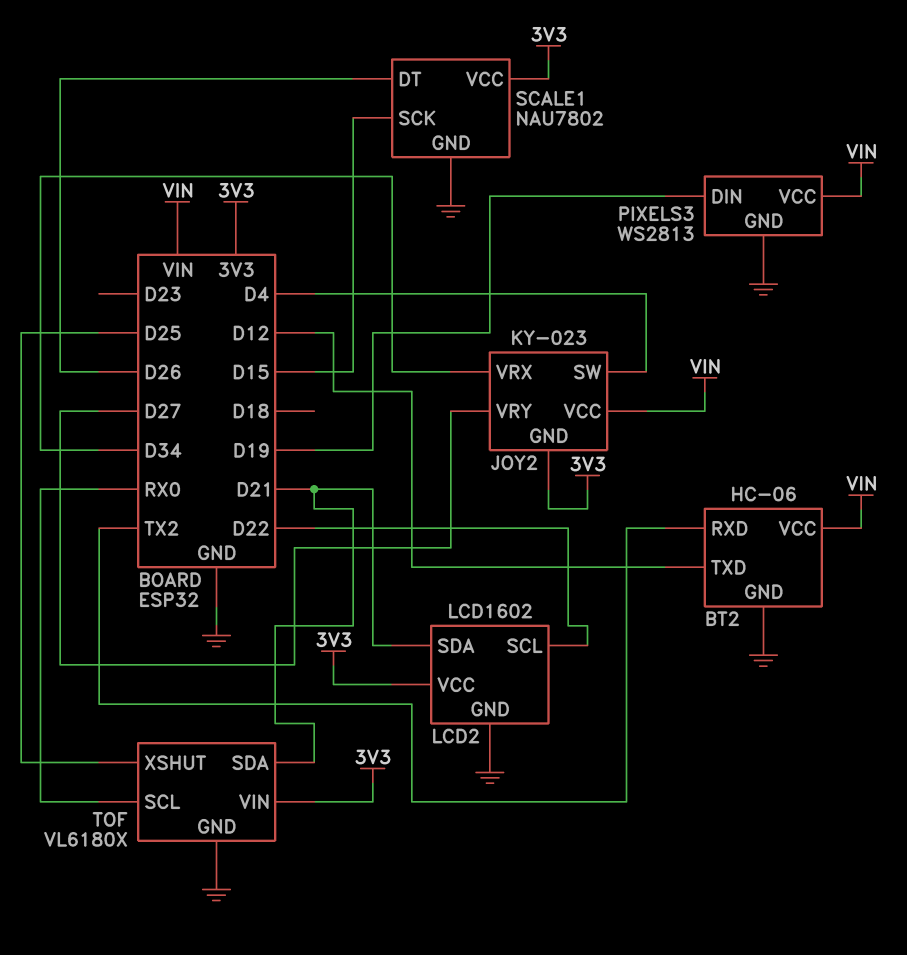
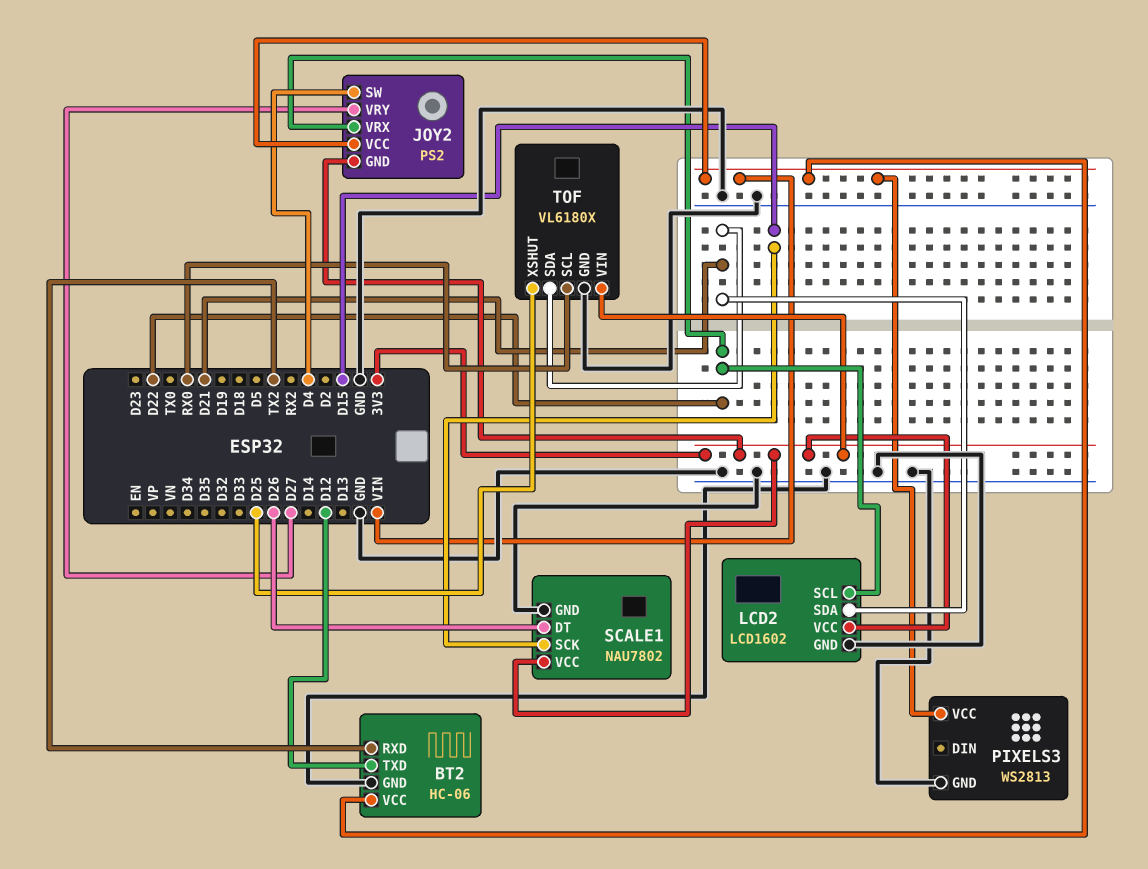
JOY2: KY-023 -> PS2
JOY2 pin VRX: D34 -> D22
PIXELS3 pin DIN: D19 -> none

